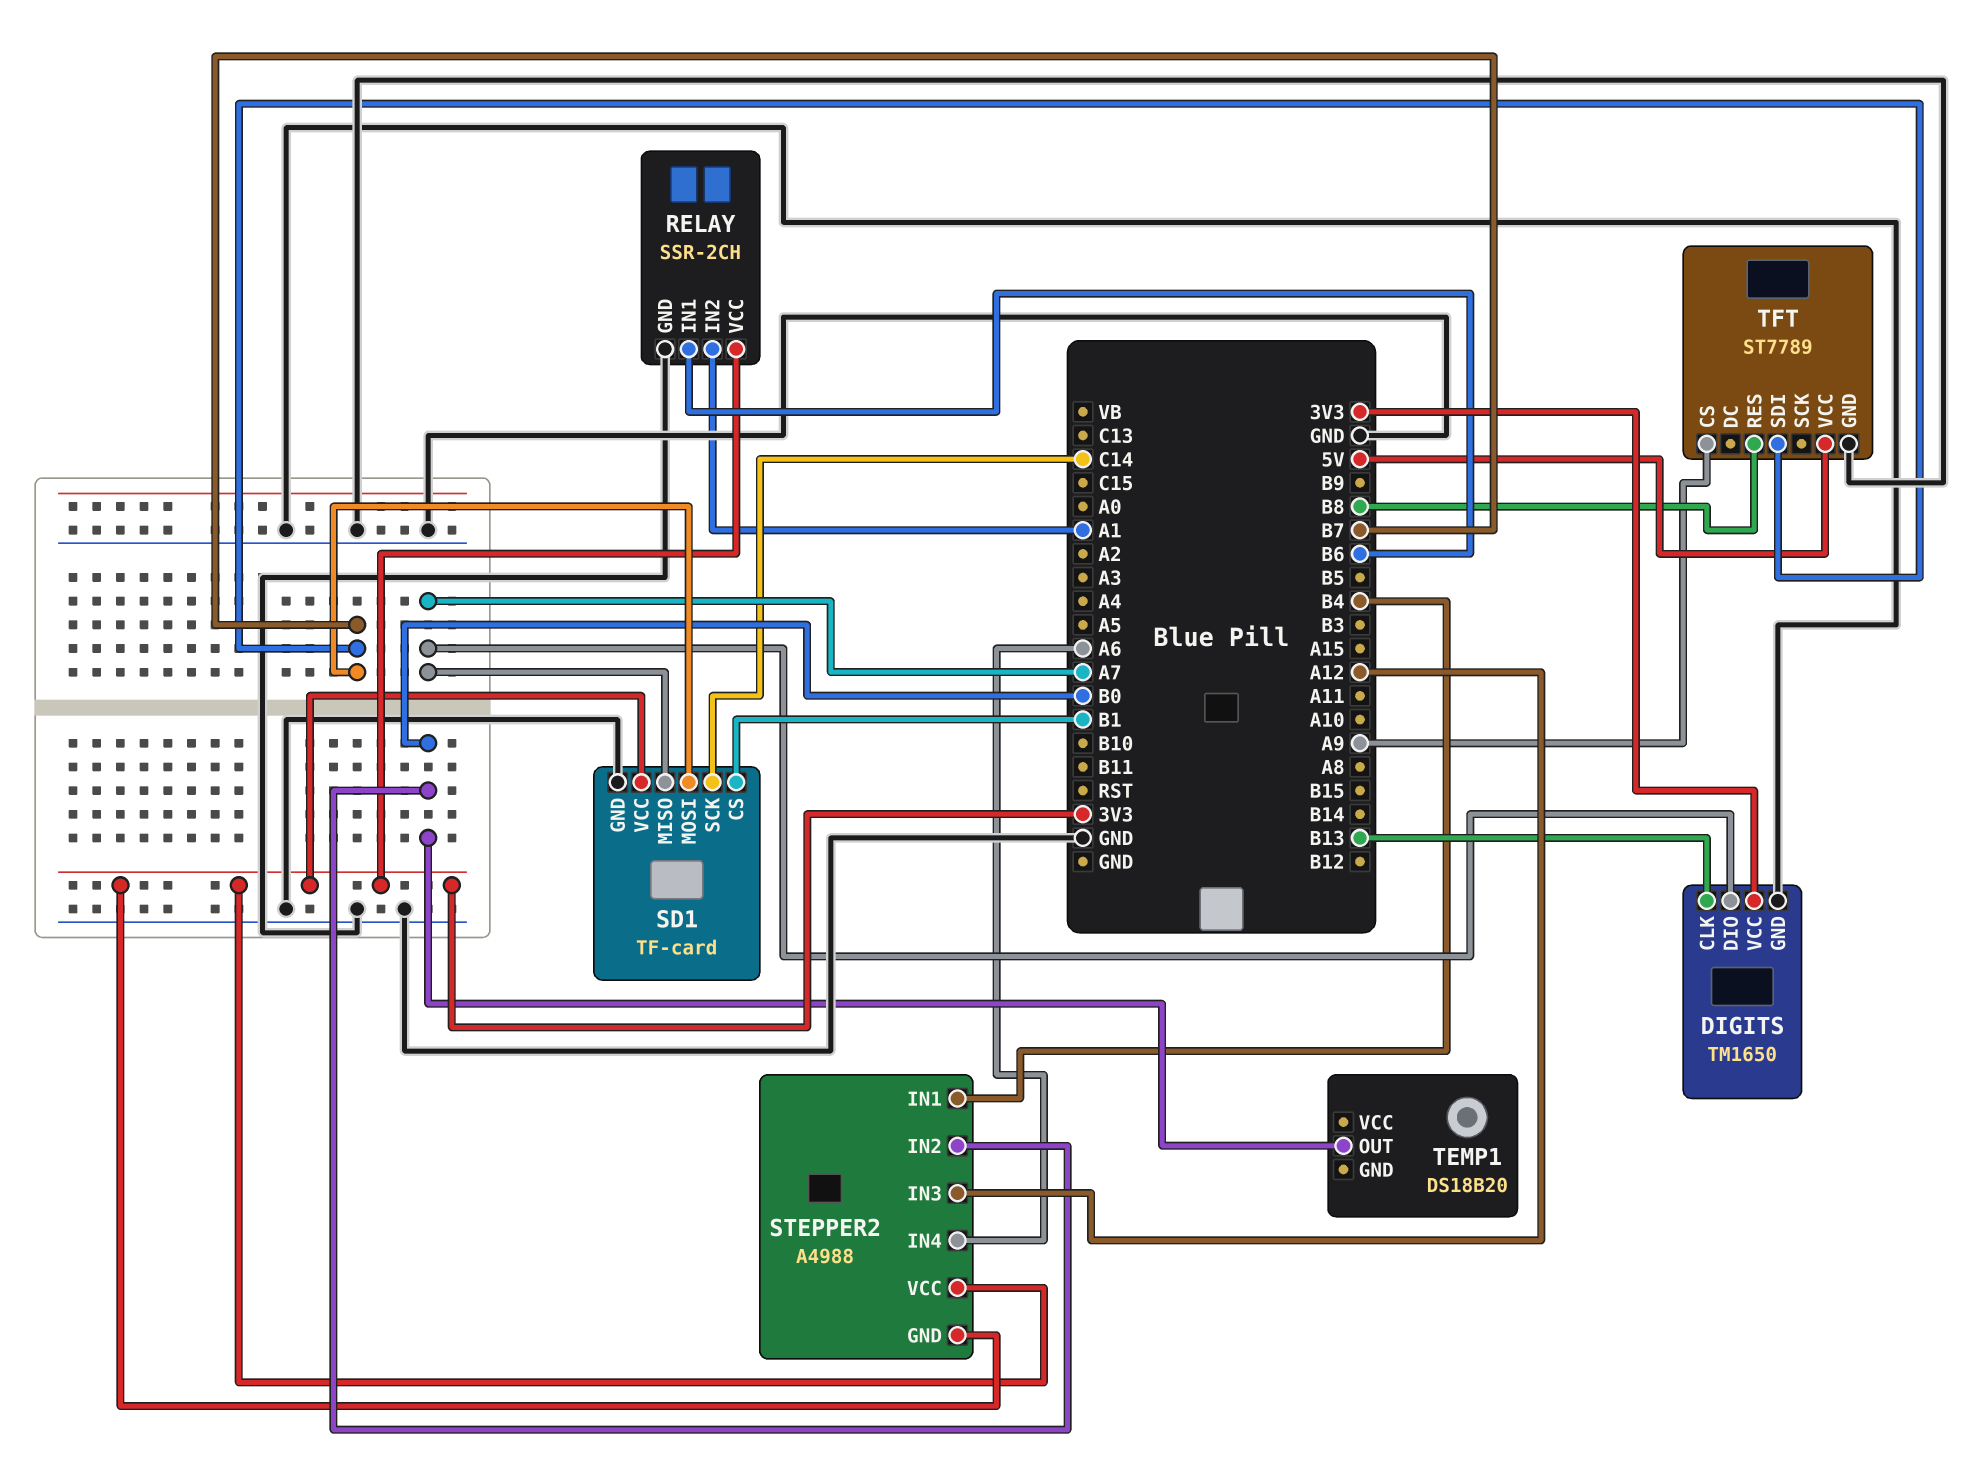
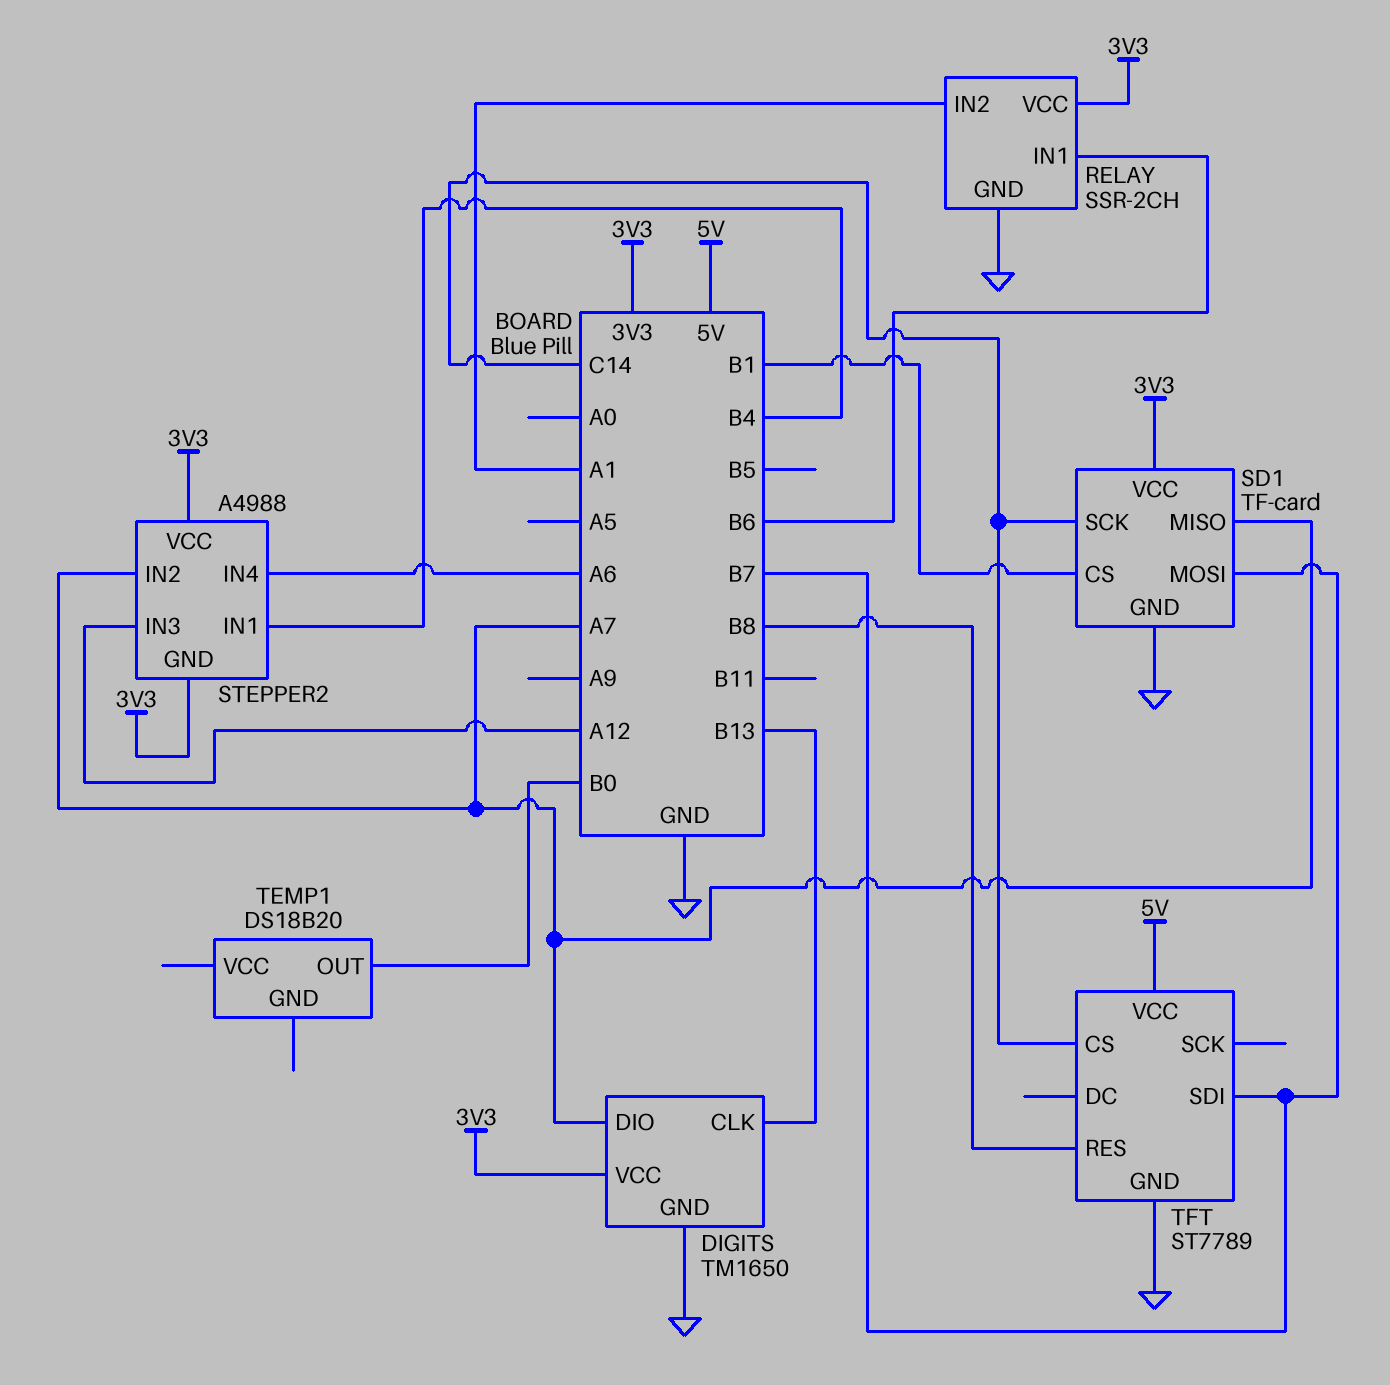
STEPPER2 pin IN2: B0 -> A7
TFT pin CS: A9 -> C14

